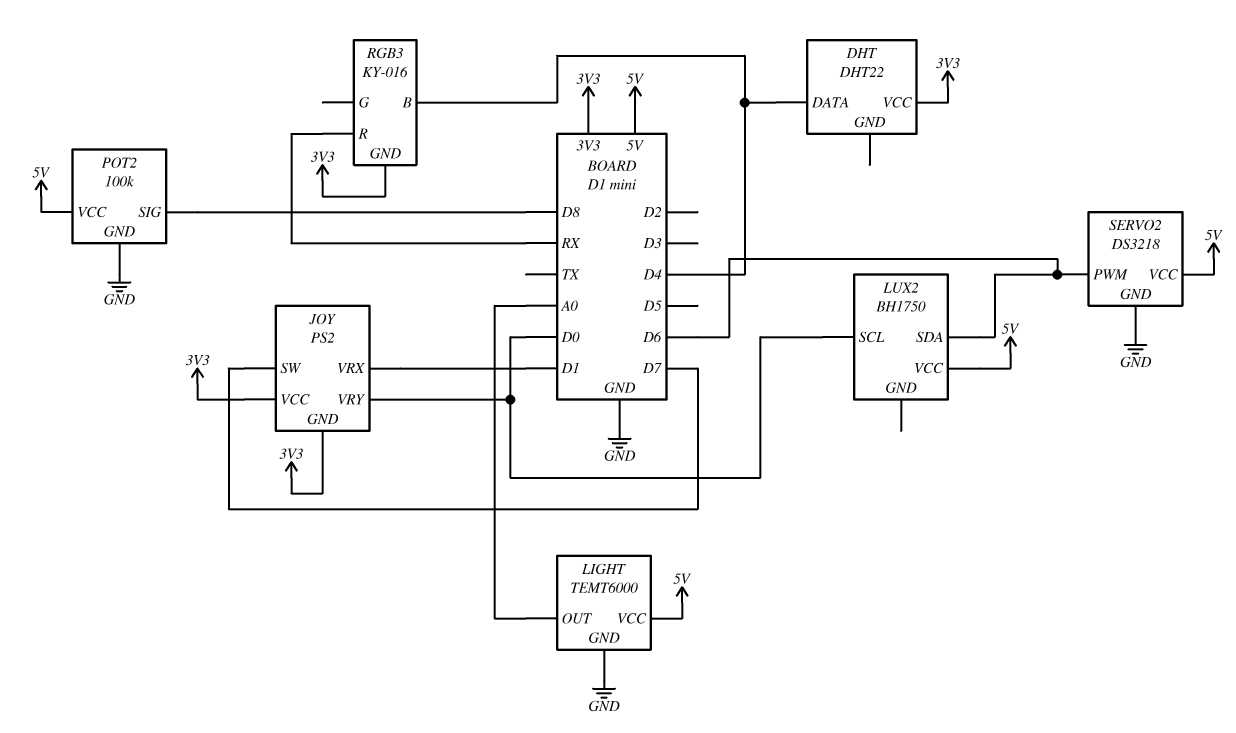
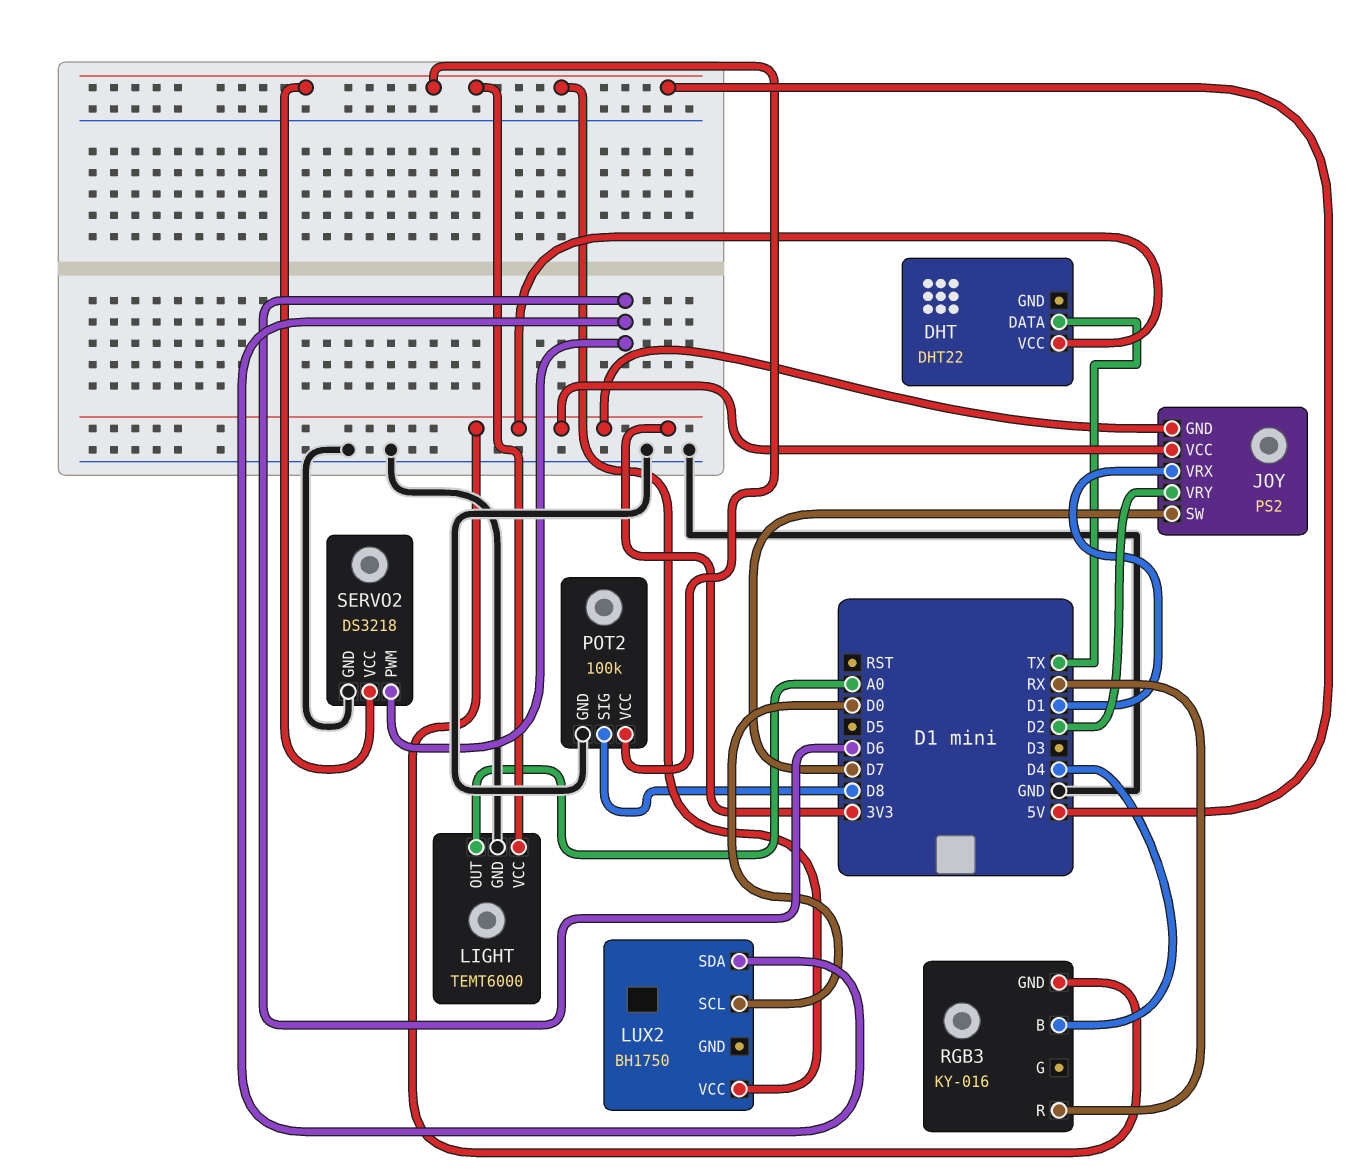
DHT pin DATA: D4 -> TX
JOY pin VRY: D0 -> D2

